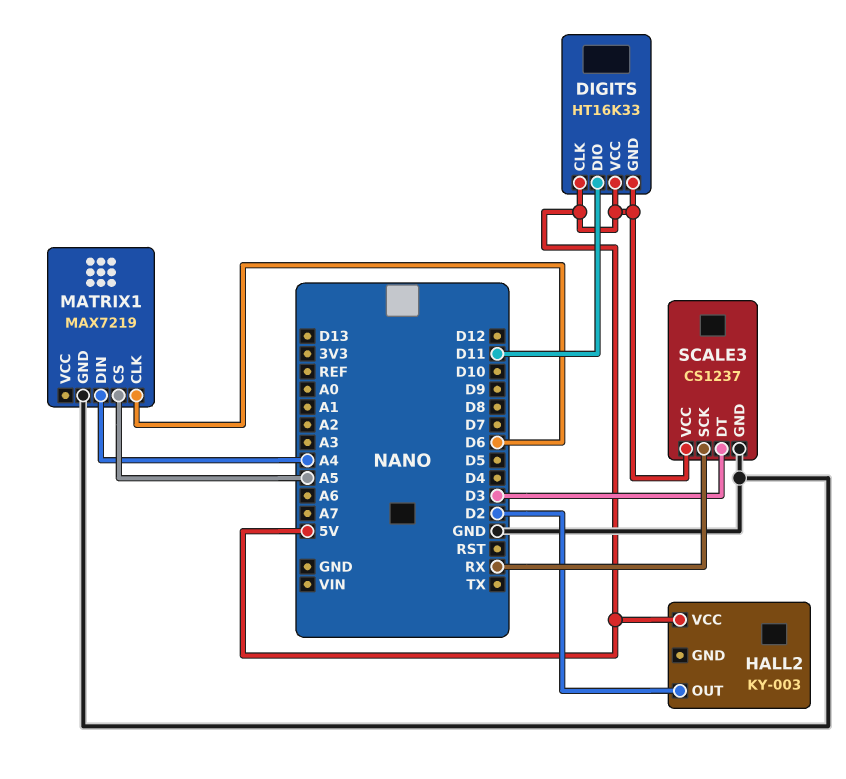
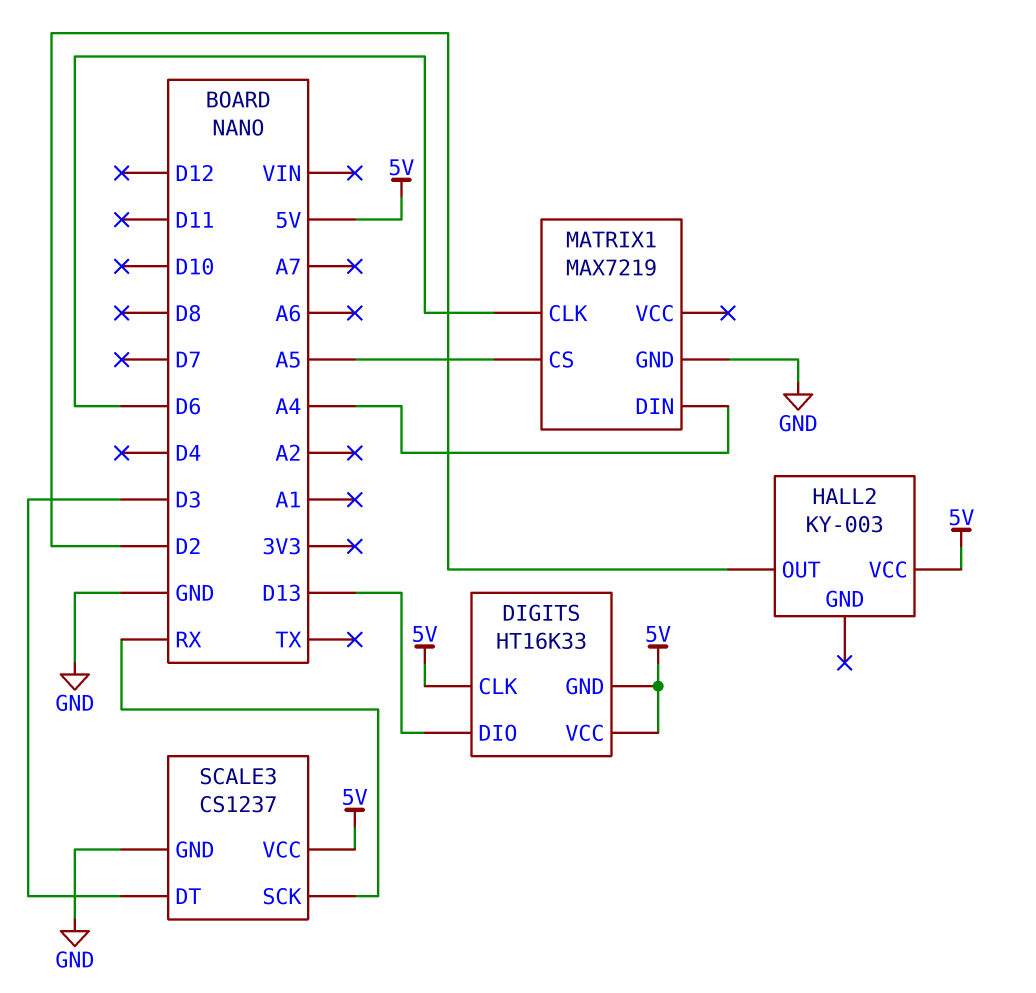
DIGITS pin DIO: D11 -> D13

